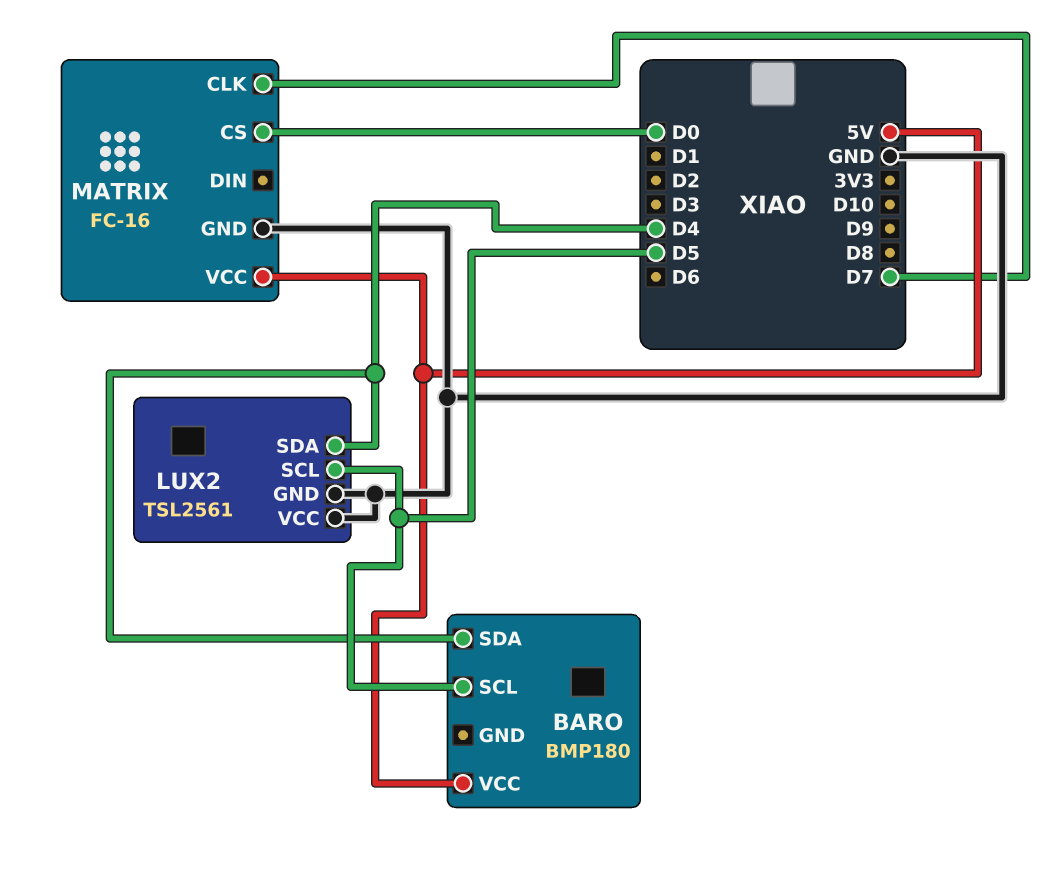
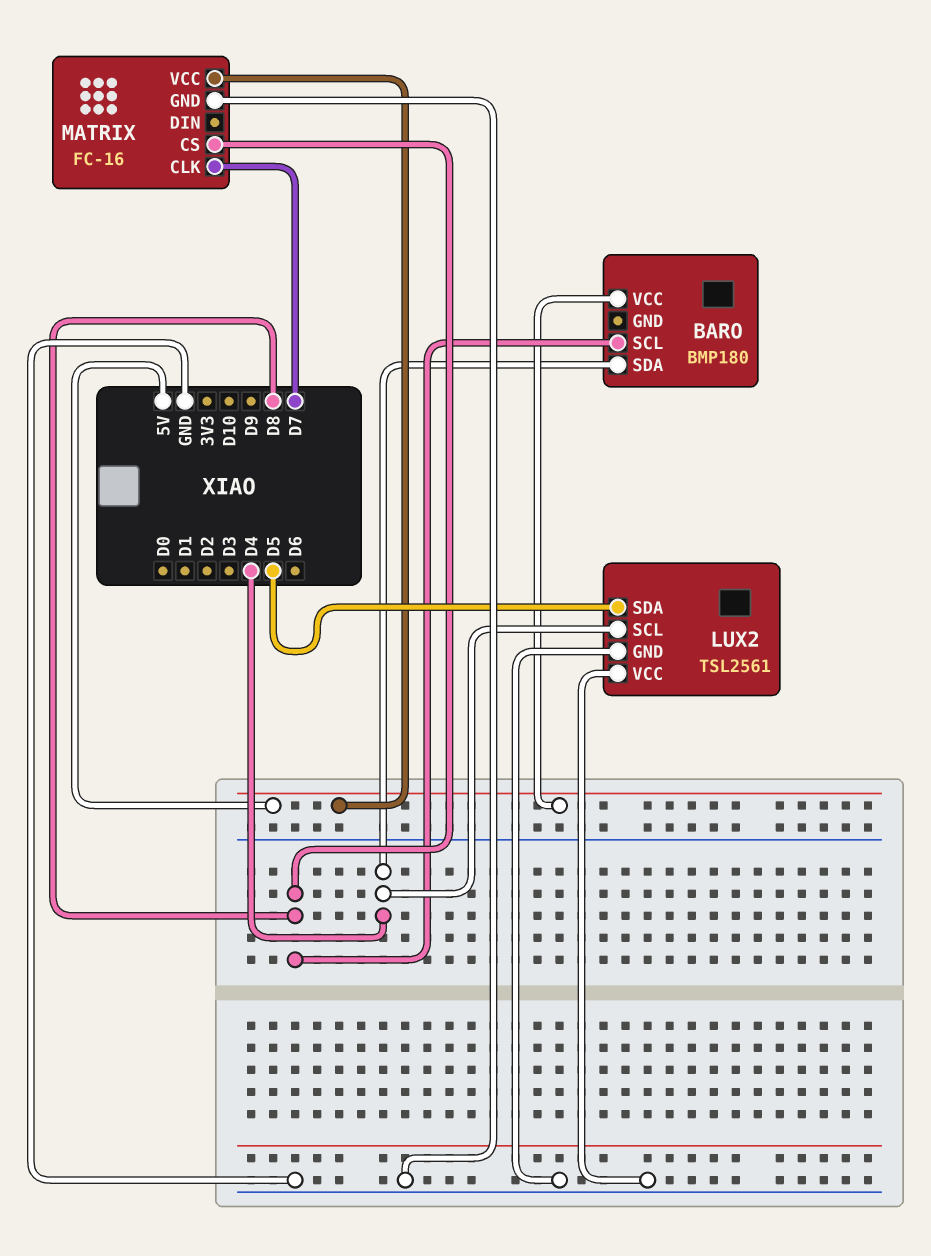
BARO pin SCL: D5 -> D8
LUX2 pin SCL: D5 -> D4
LUX2 pin SDA: D4 -> D5
MATRIX pin CS: D0 -> D8

